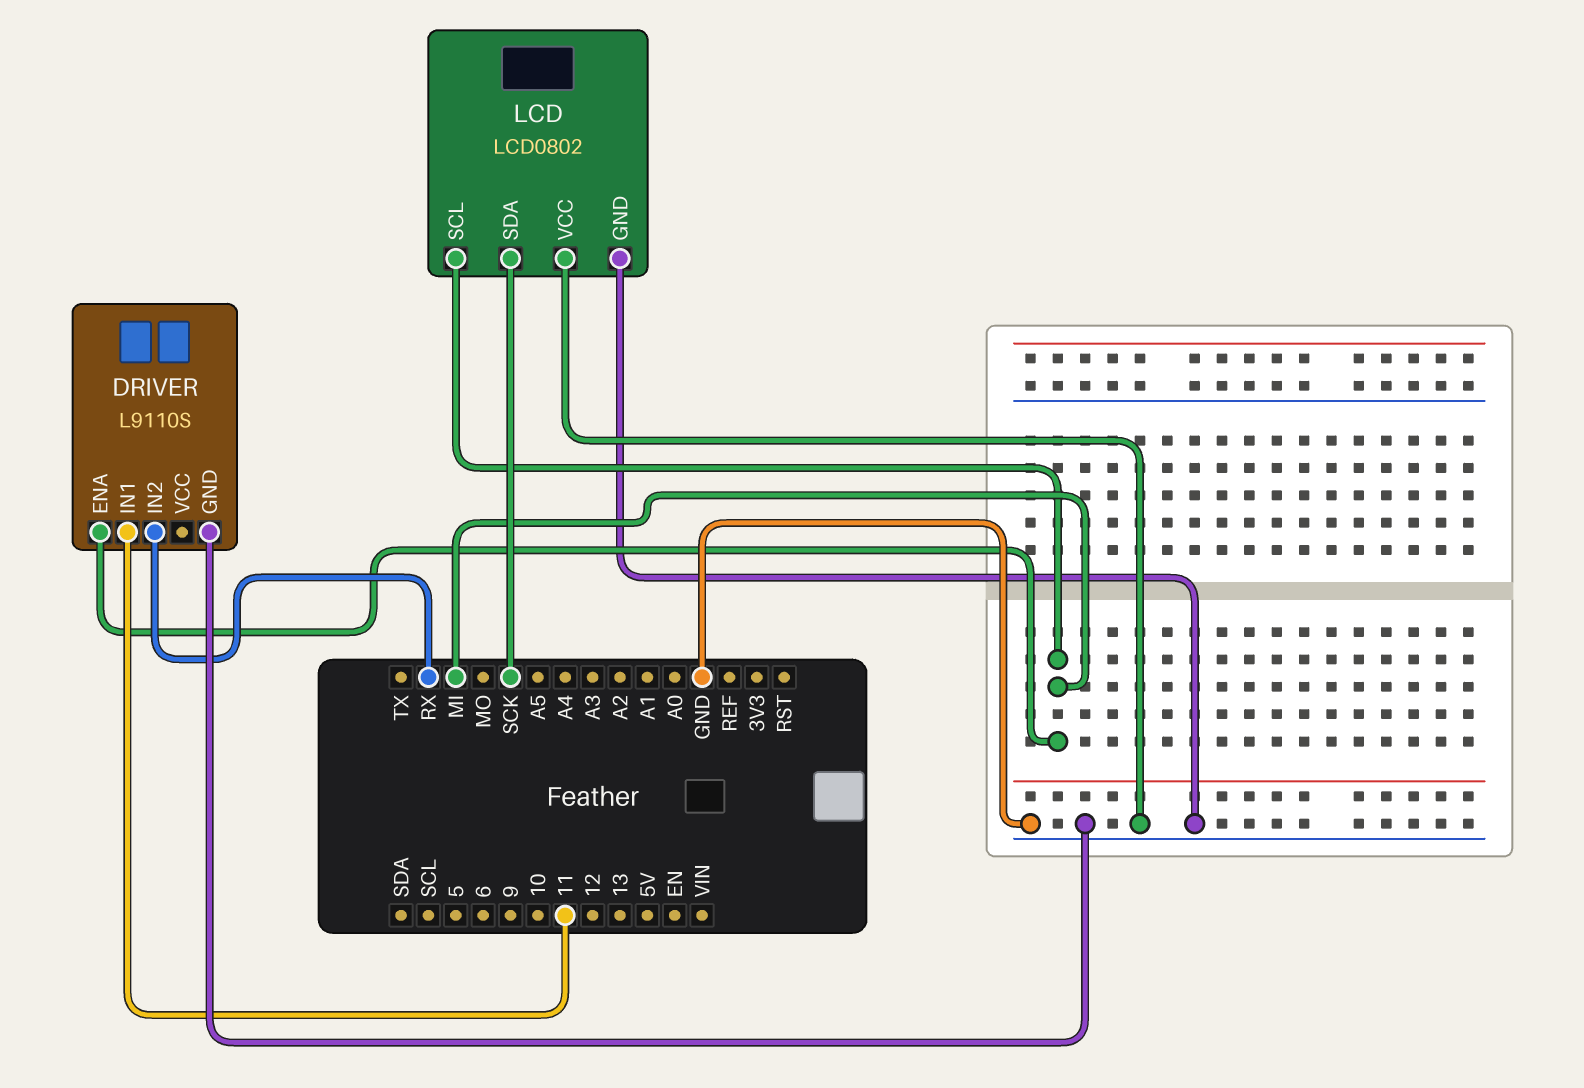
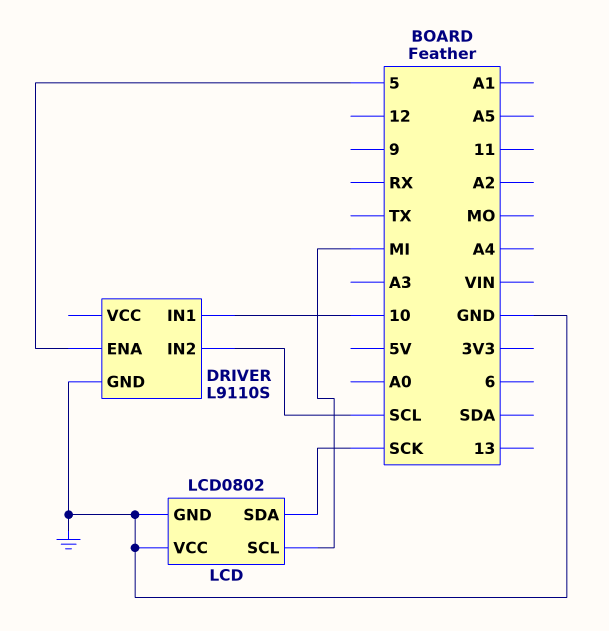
DRIVER pin ENA: MI -> 5
DRIVER pin IN1: 11 -> 10
DRIVER pin IN2: RX -> SCL

